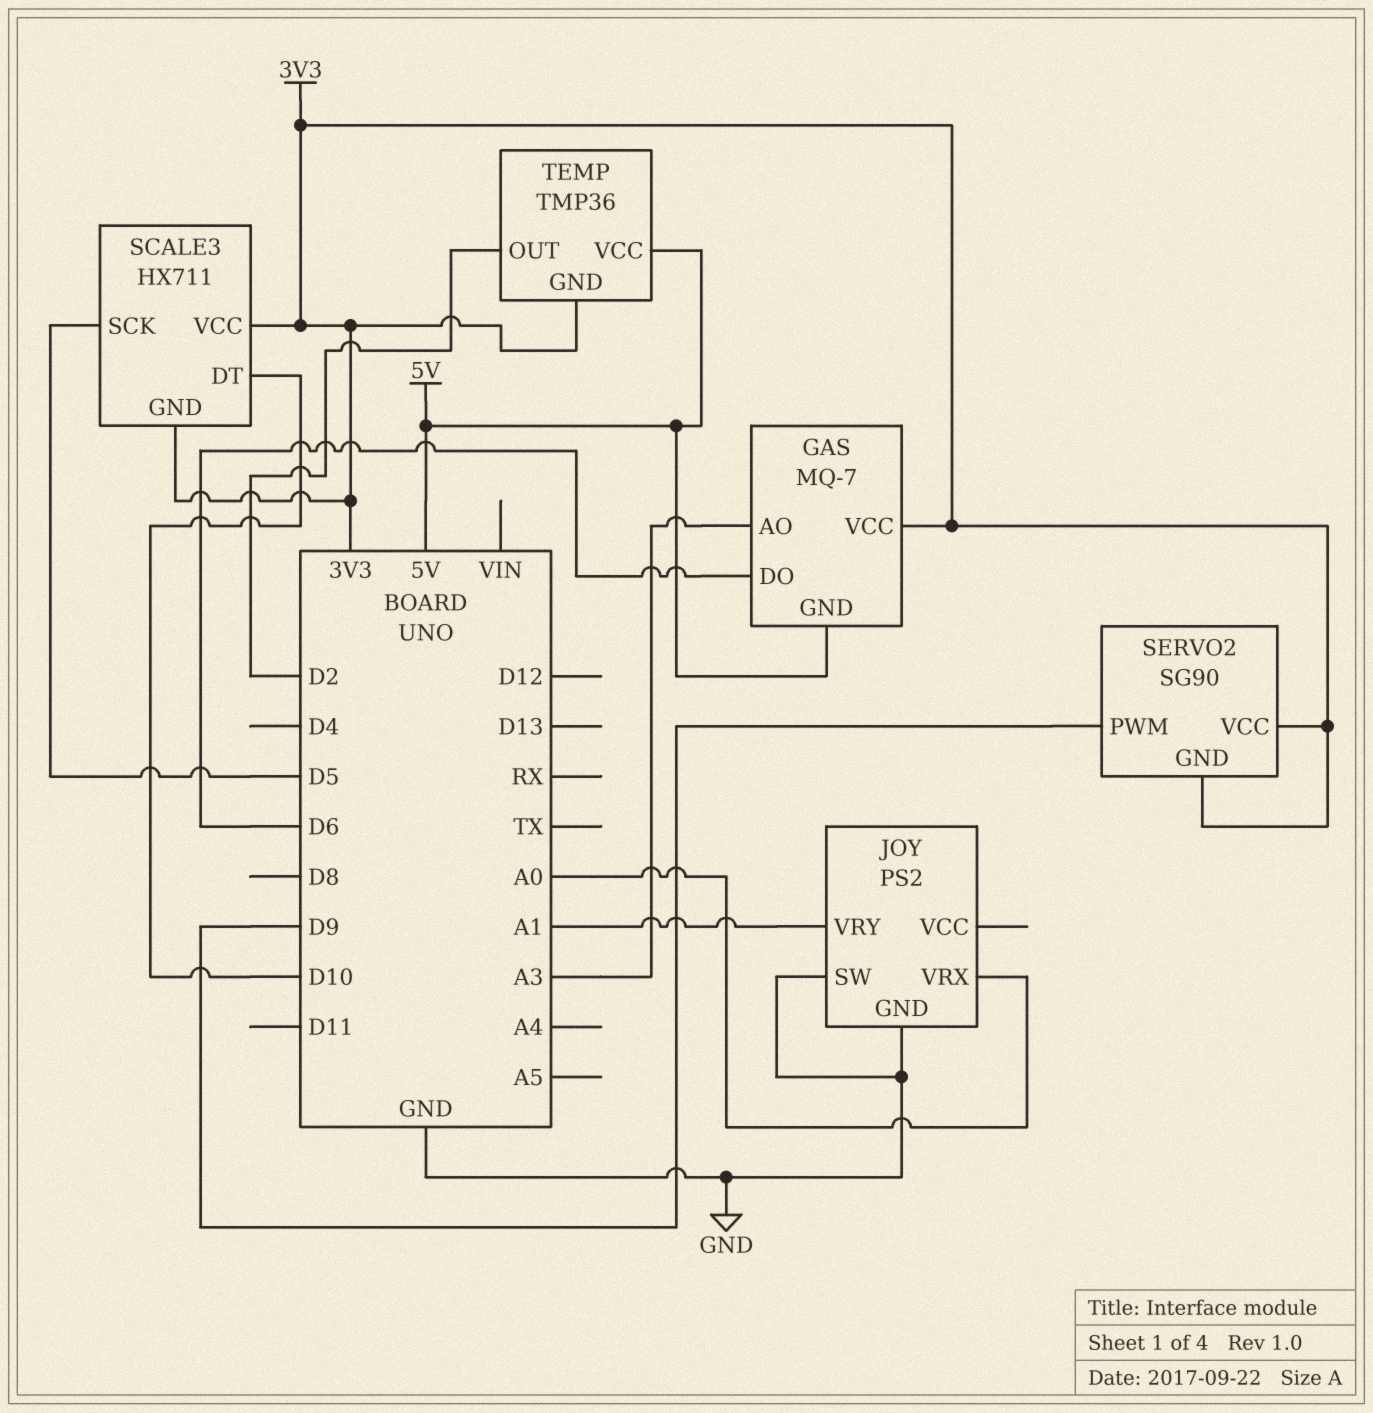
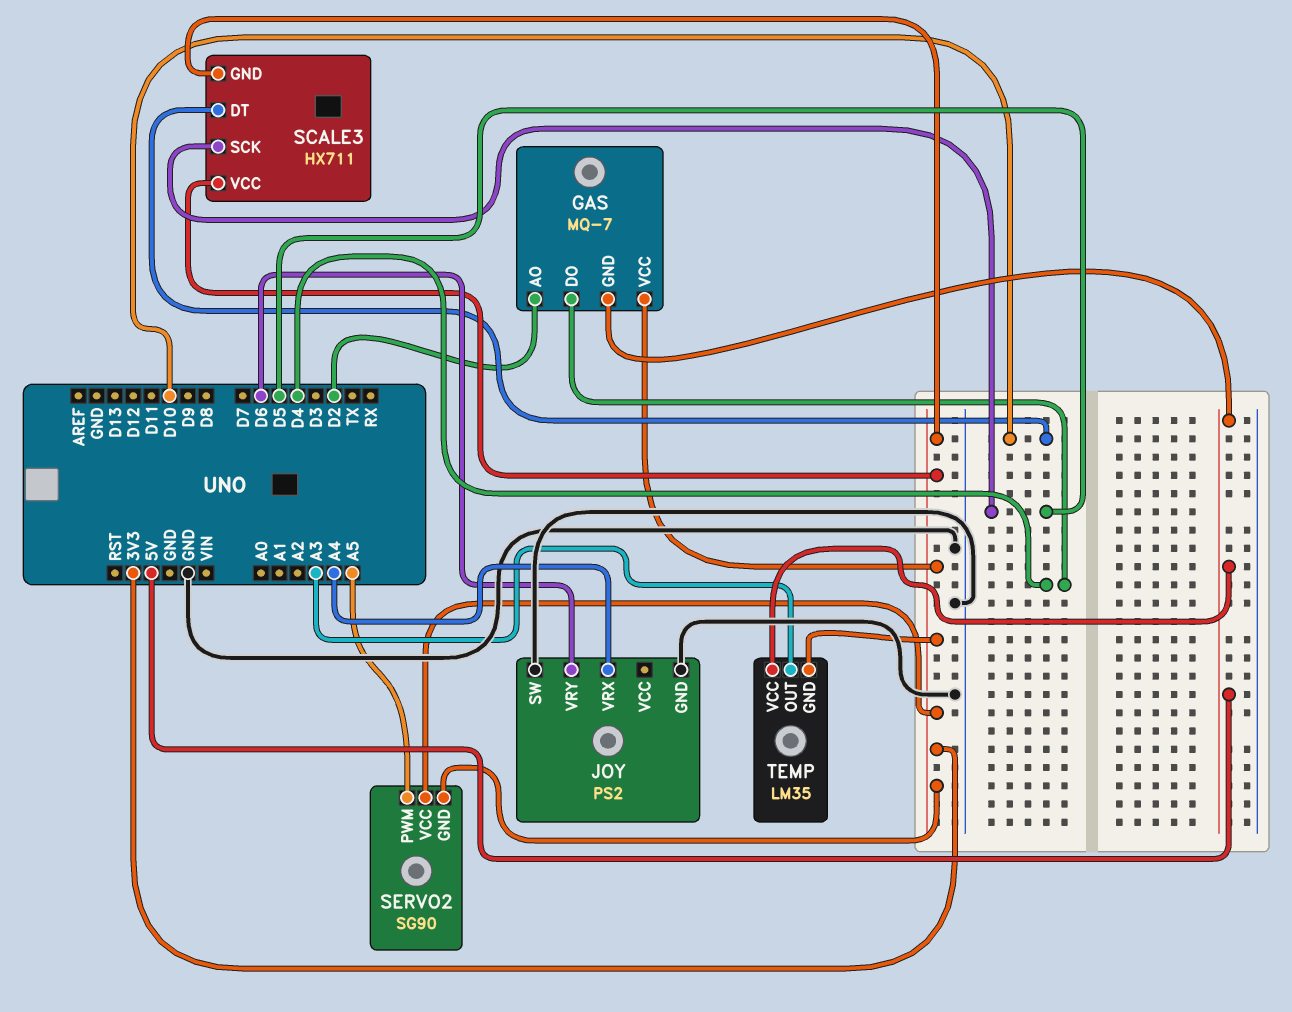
GAS pin AO: A3 -> D2
GAS pin DO: D6 -> D4
JOY pin VRX: A0 -> A4
JOY pin VRY: A1 -> D6
SERVO2 pin PWM: D9 -> A5
TEMP: TMP36 -> LM35
TEMP pin OUT: D2 -> A3

